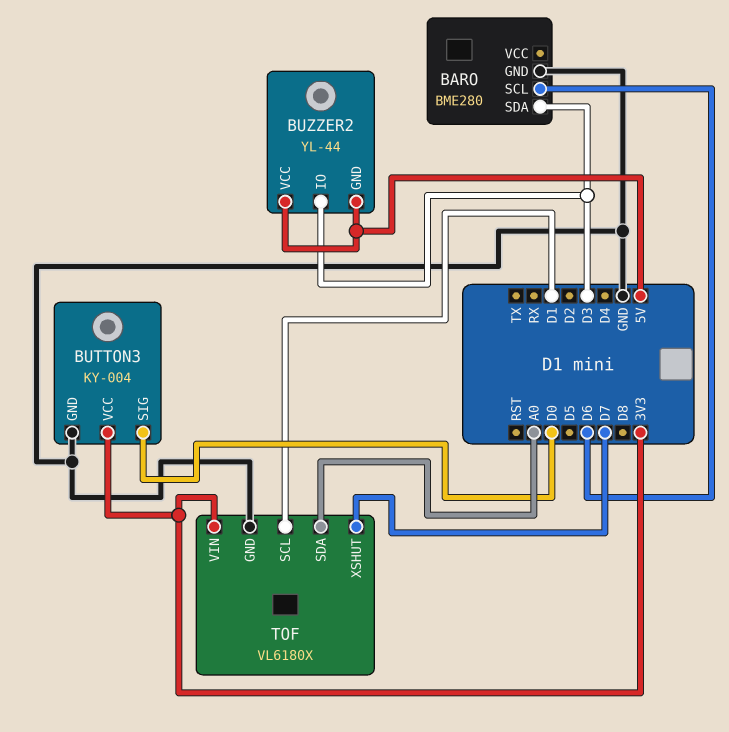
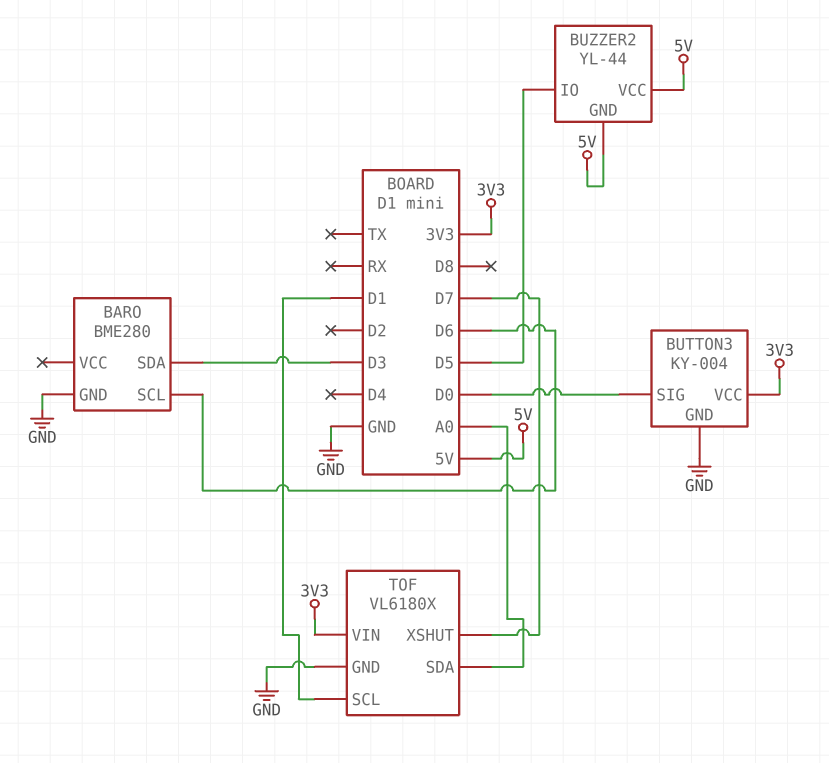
BUZZER2 pin IO: D3 -> D5

